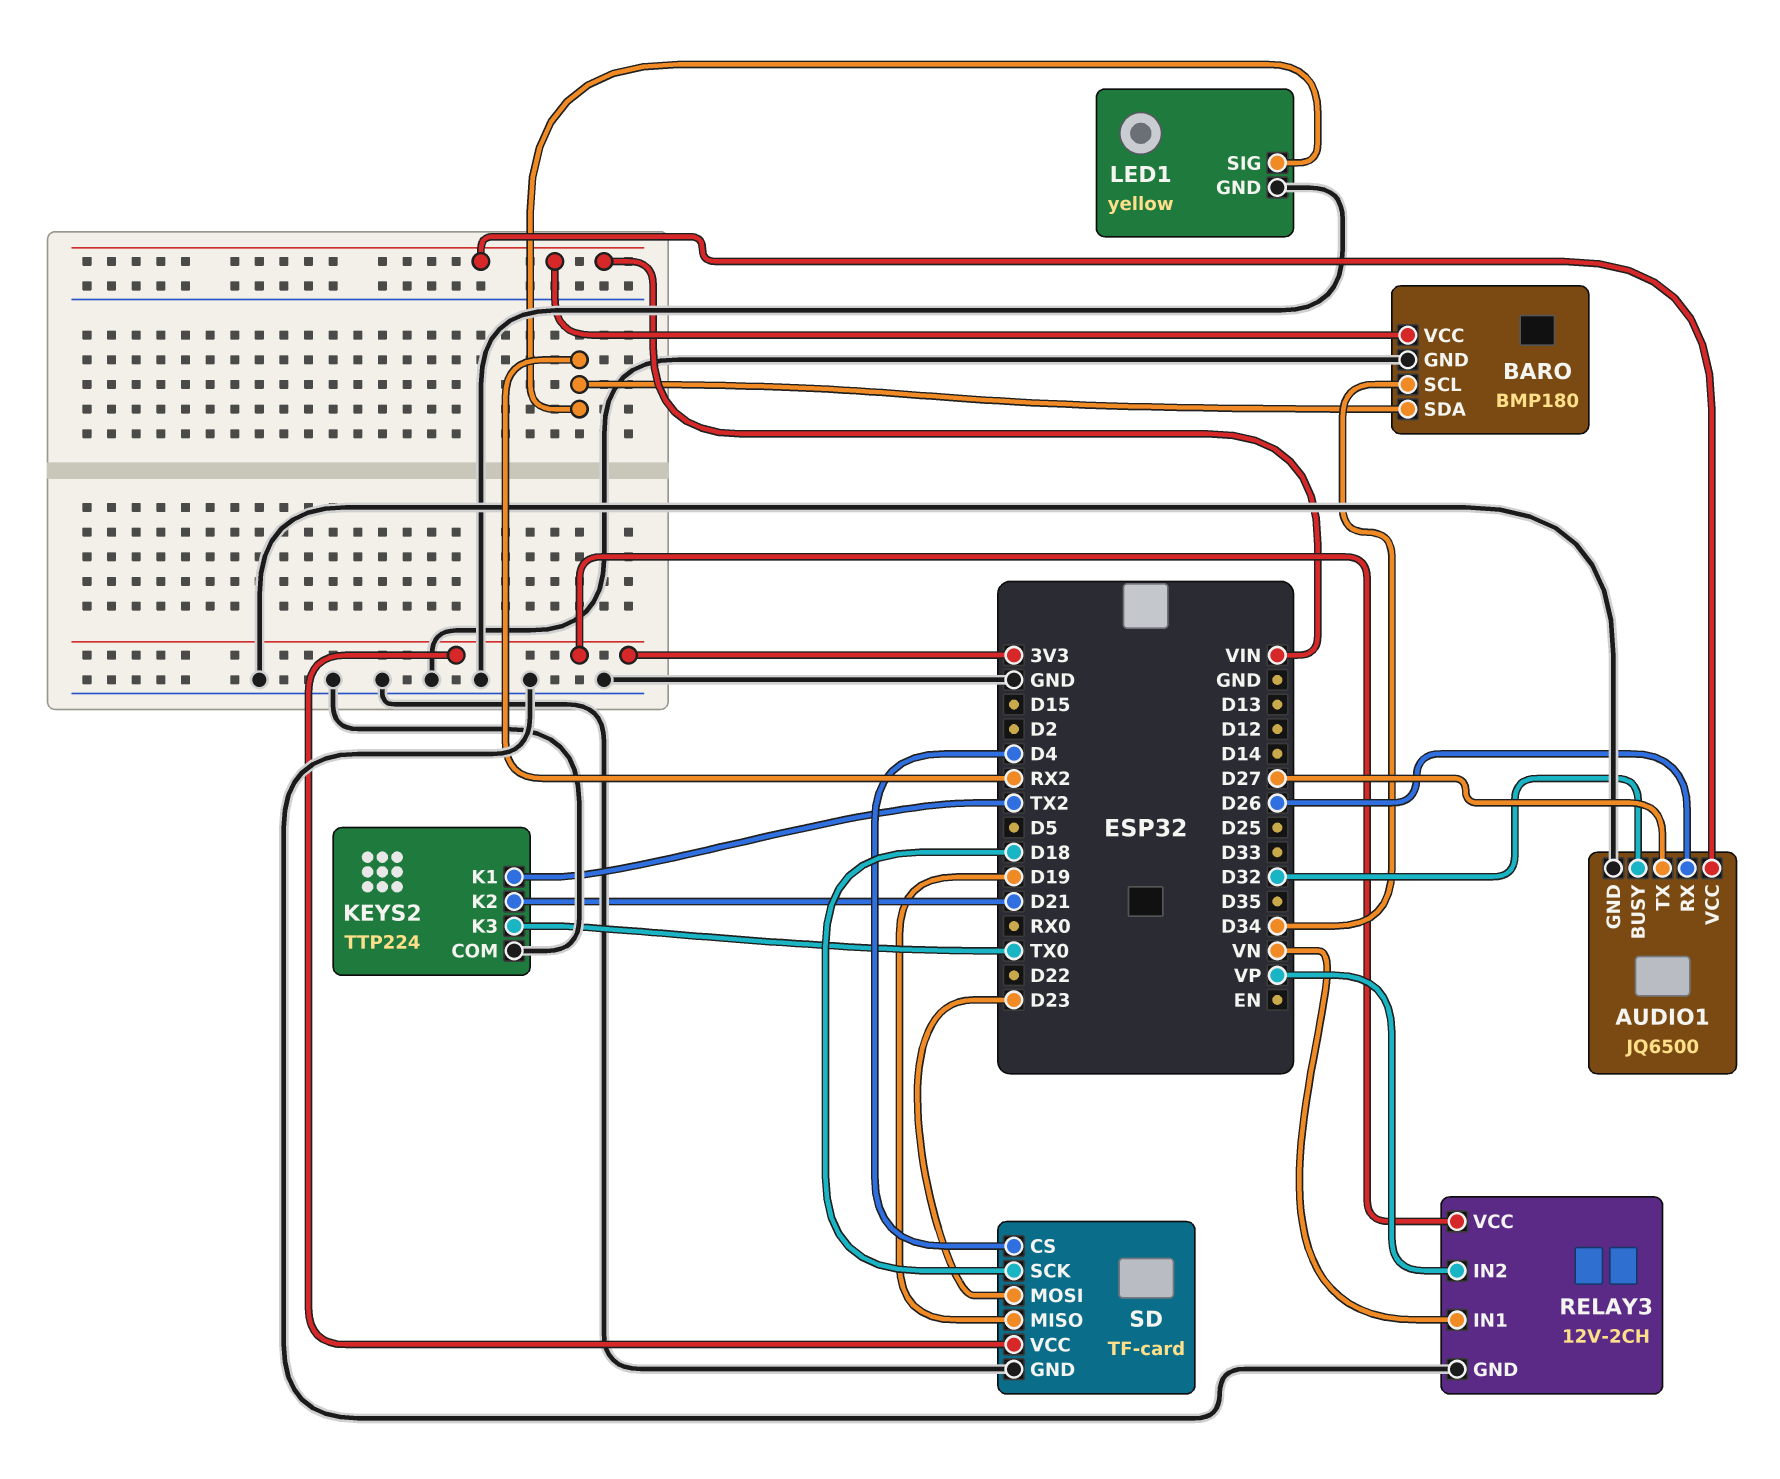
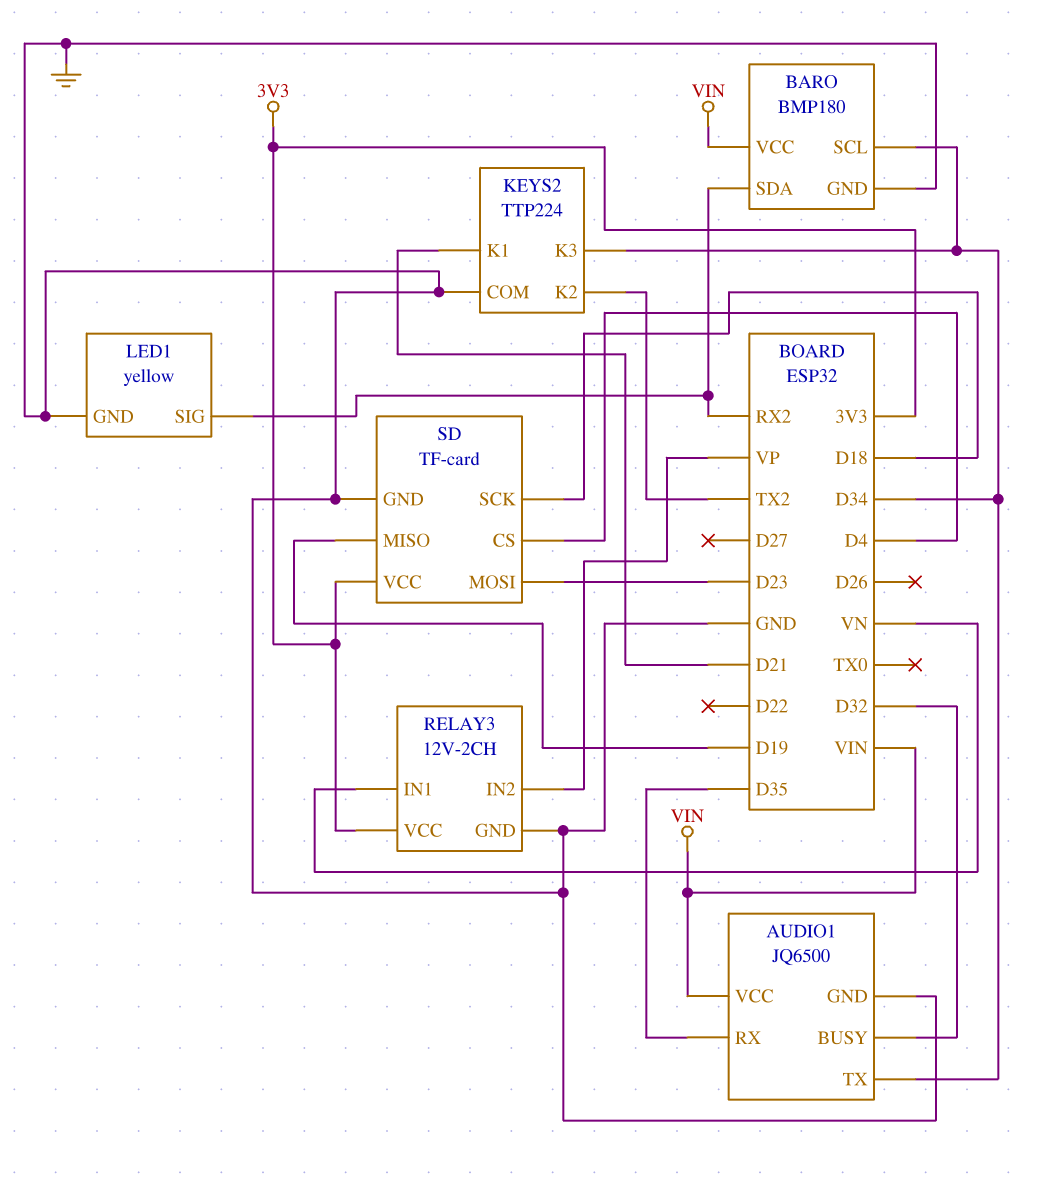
AUDIO1 pin RX: D26 -> D35
AUDIO1 pin TX: D27 -> D34
KEYS2 pin K1: TX2 -> D21
KEYS2 pin K2: D21 -> TX2
KEYS2 pin K3: TX0 -> D34

